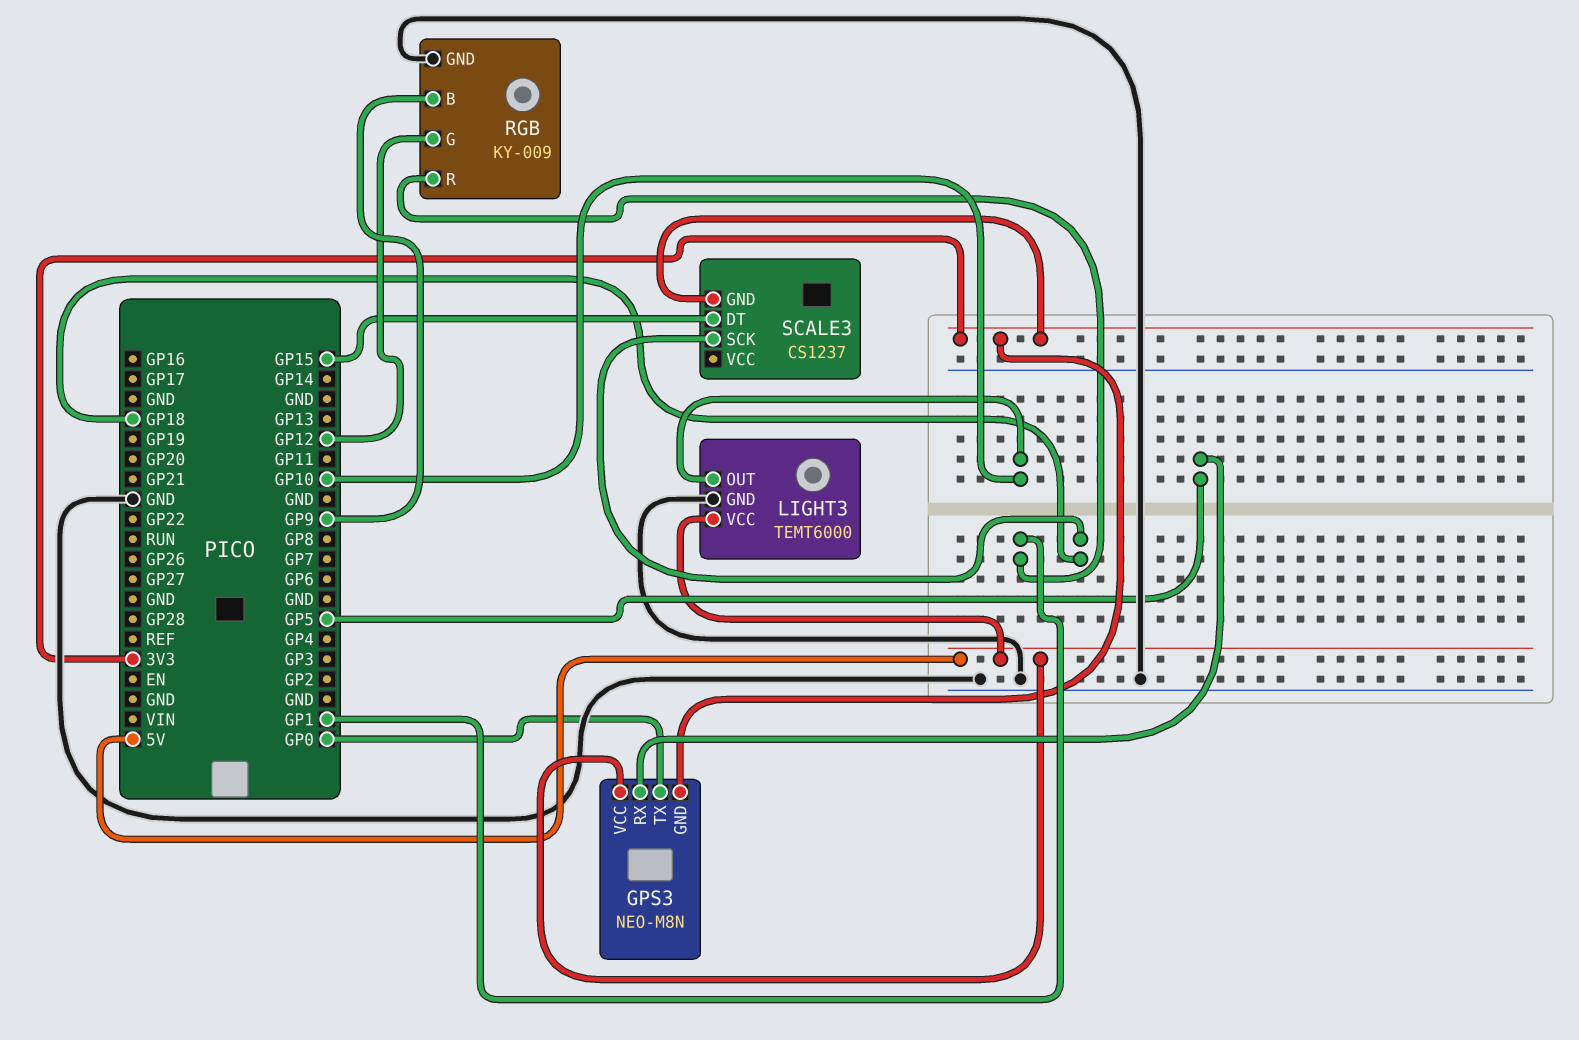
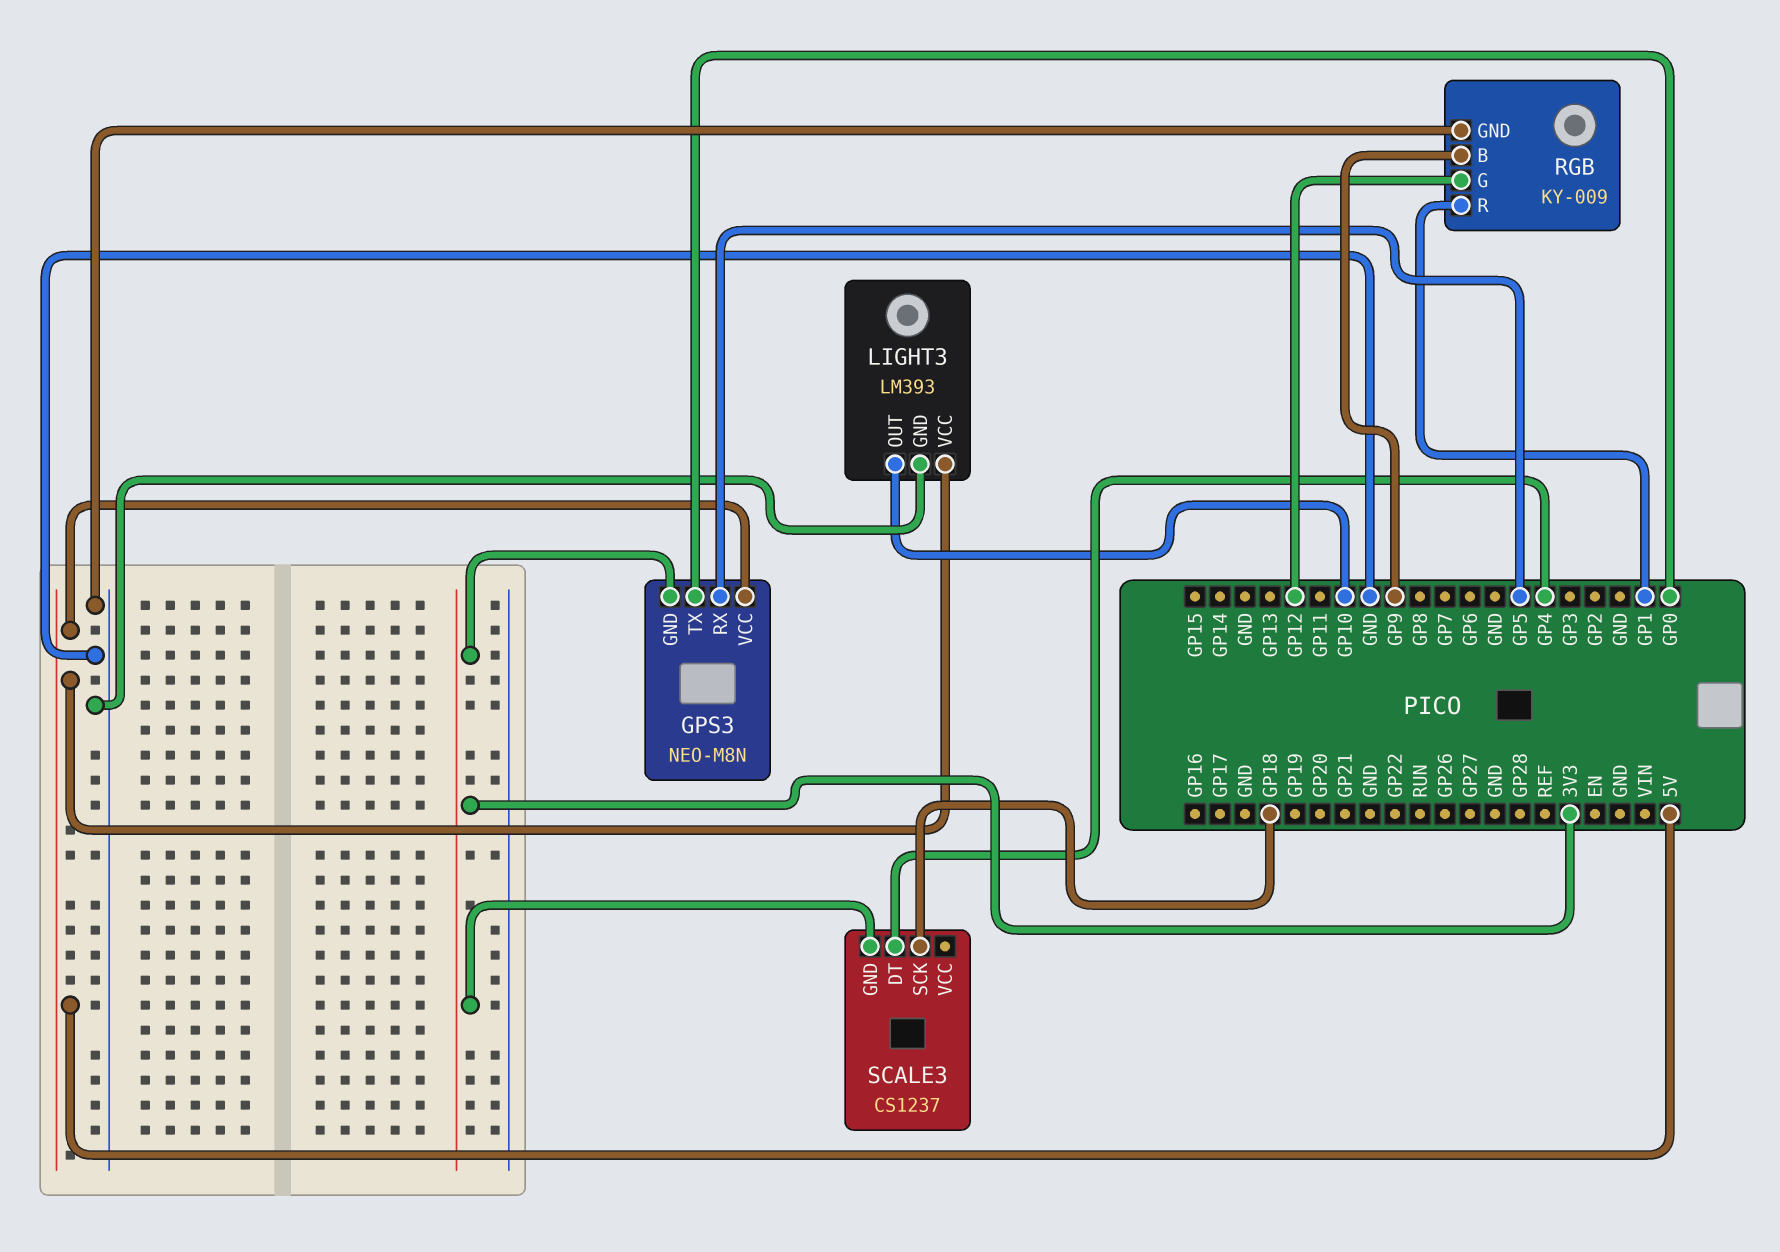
LIGHT3: TEMT6000 -> LM393
SCALE3 pin DT: GP15 -> GP4

